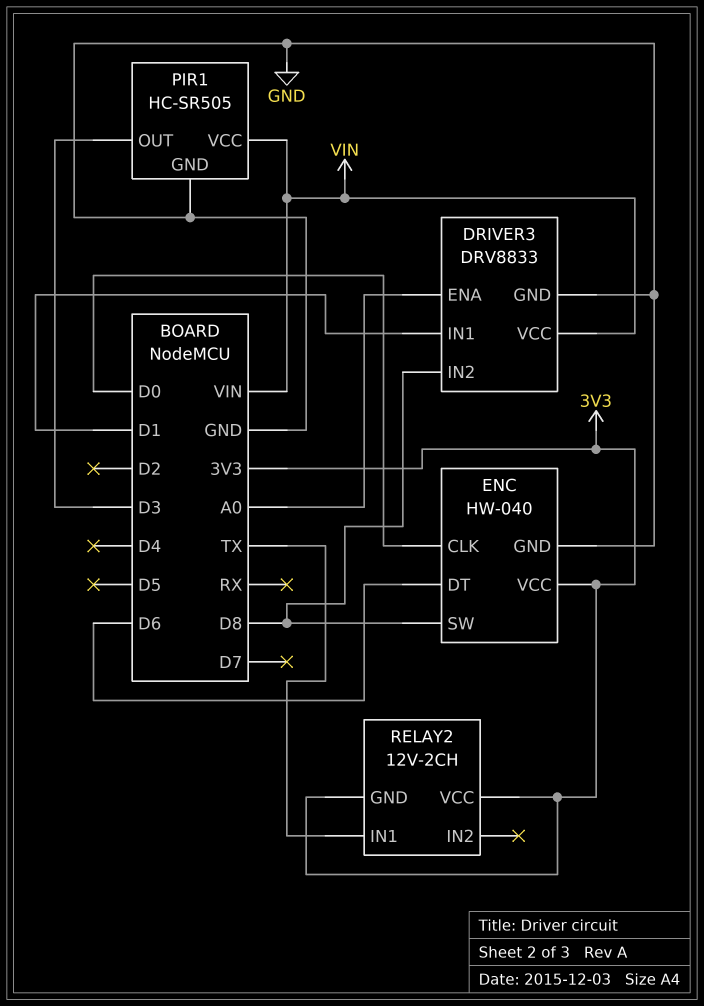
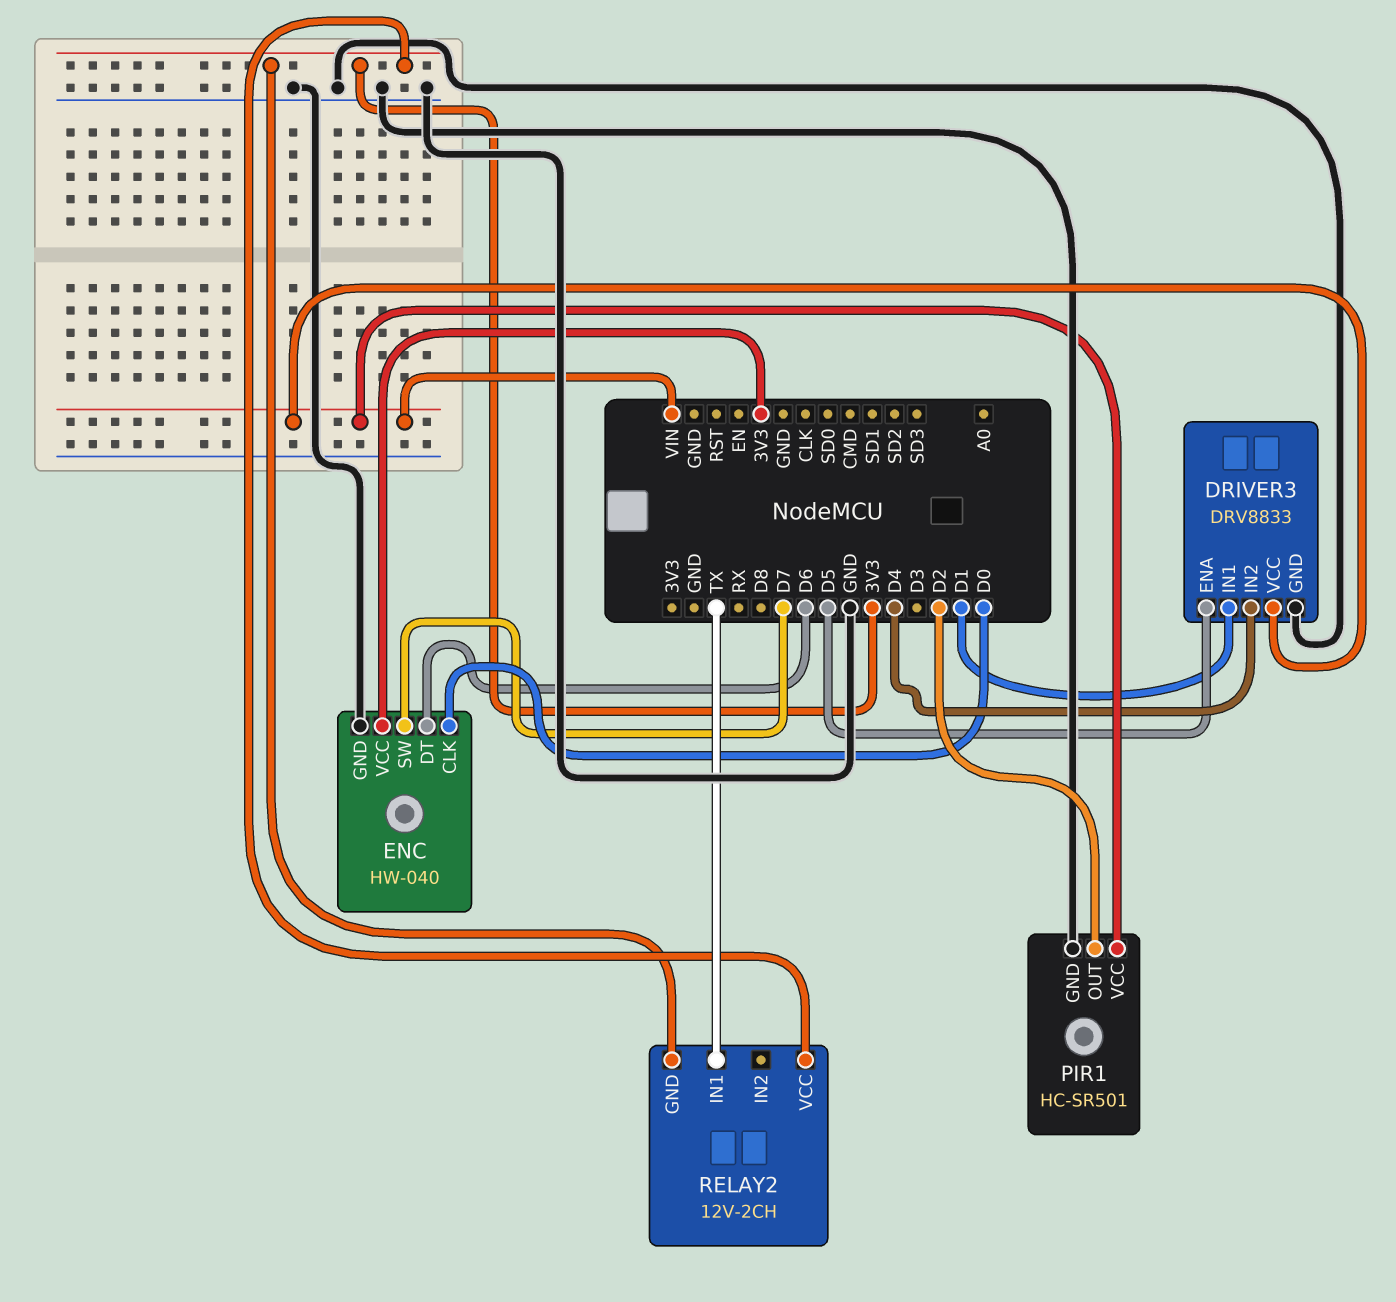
DRIVER3 pin ENA: A0 -> D5
DRIVER3 pin IN2: D8 -> D4
ENC pin SW: D8 -> D7
PIR1: HC-SR505 -> HC-SR501
PIR1 pin OUT: D3 -> D2

